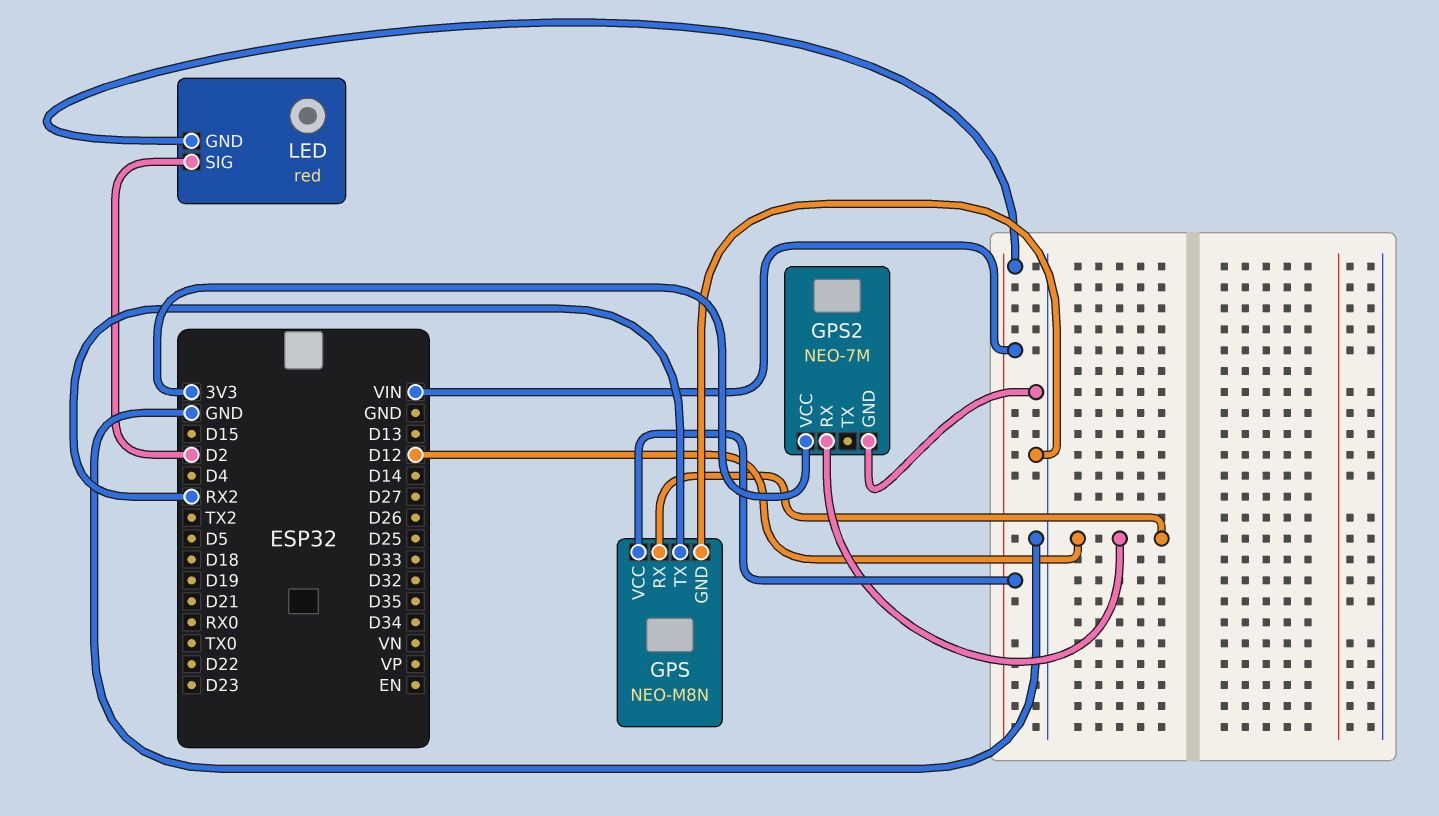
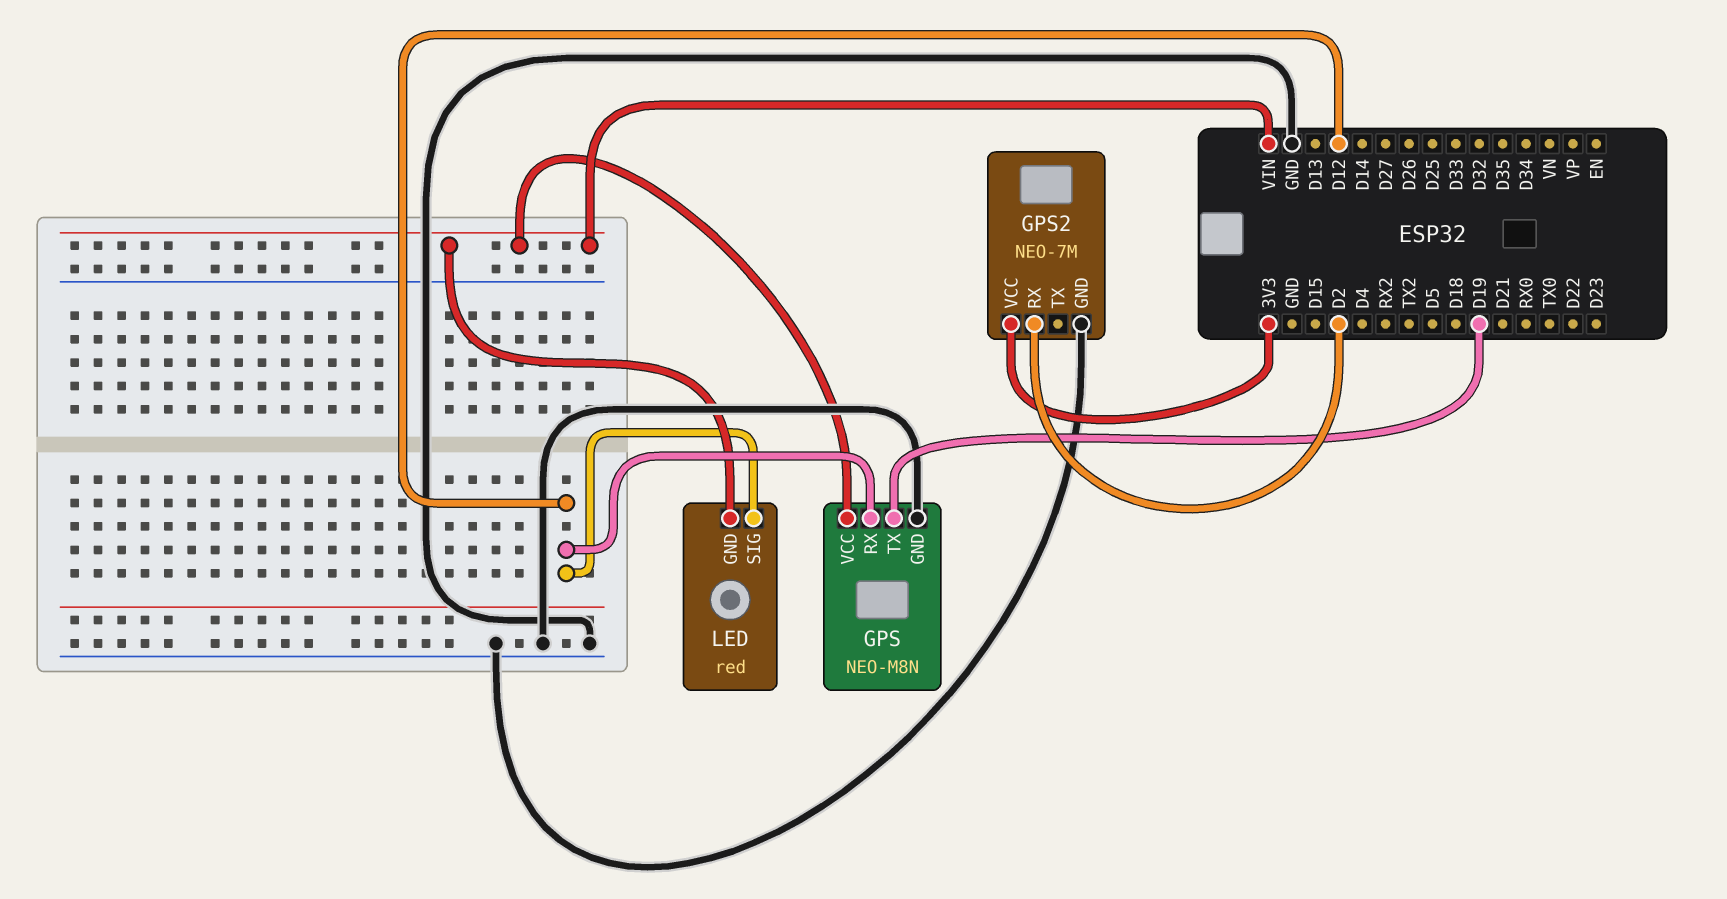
GPS pin TX: RX2 -> D19
GPS2 pin RX: D12 -> D2
LED pin SIG: D2 -> D12

